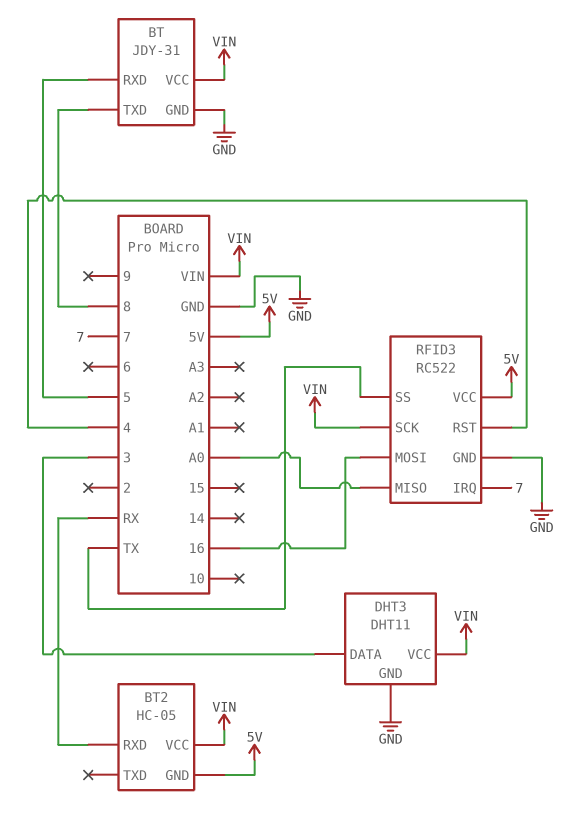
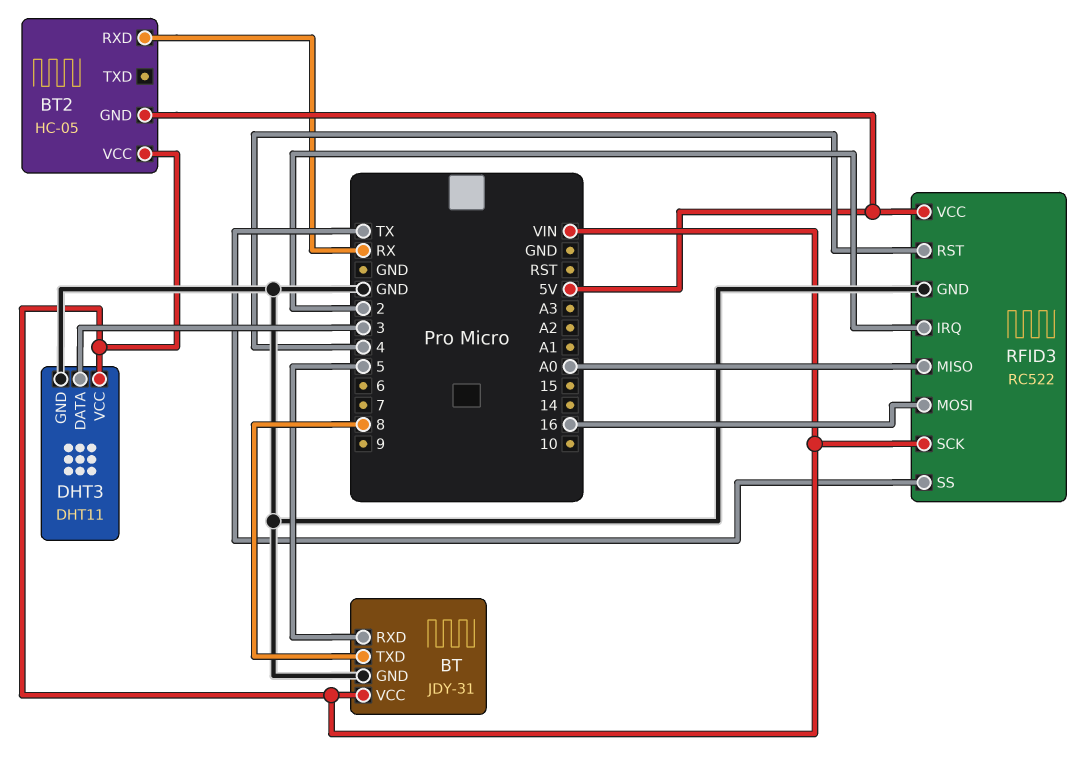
RFID3 pin IRQ: 7 -> 2

